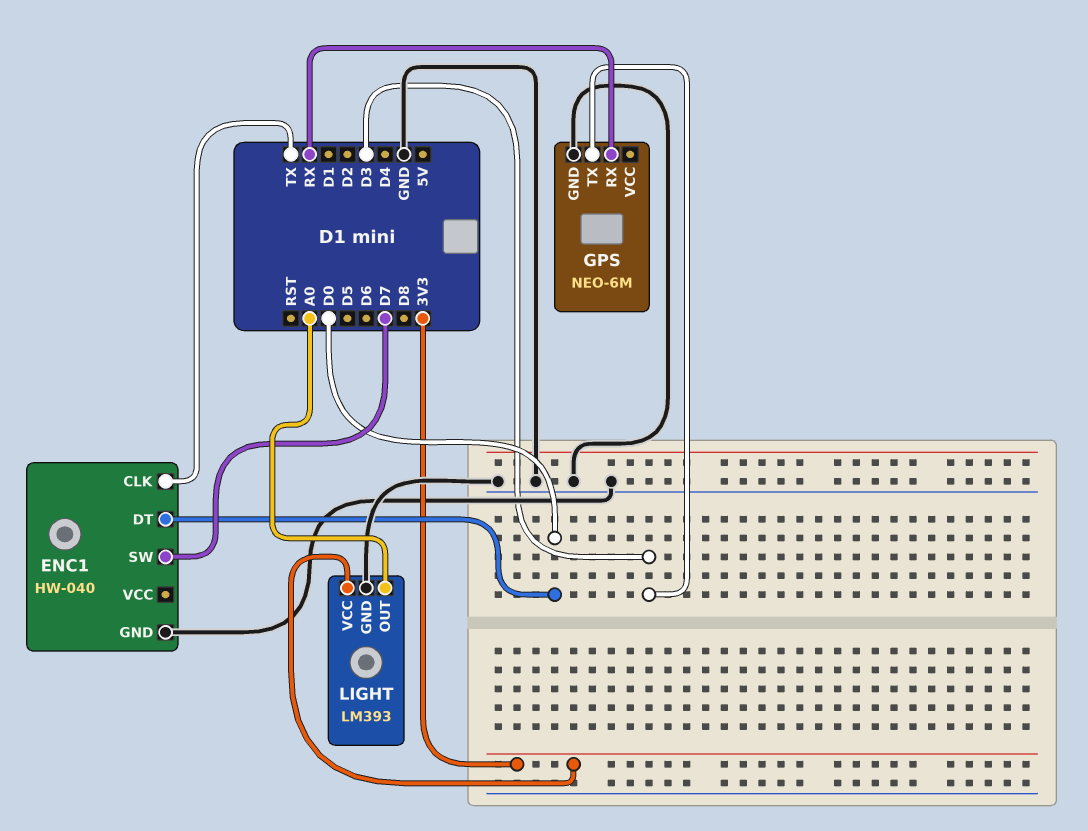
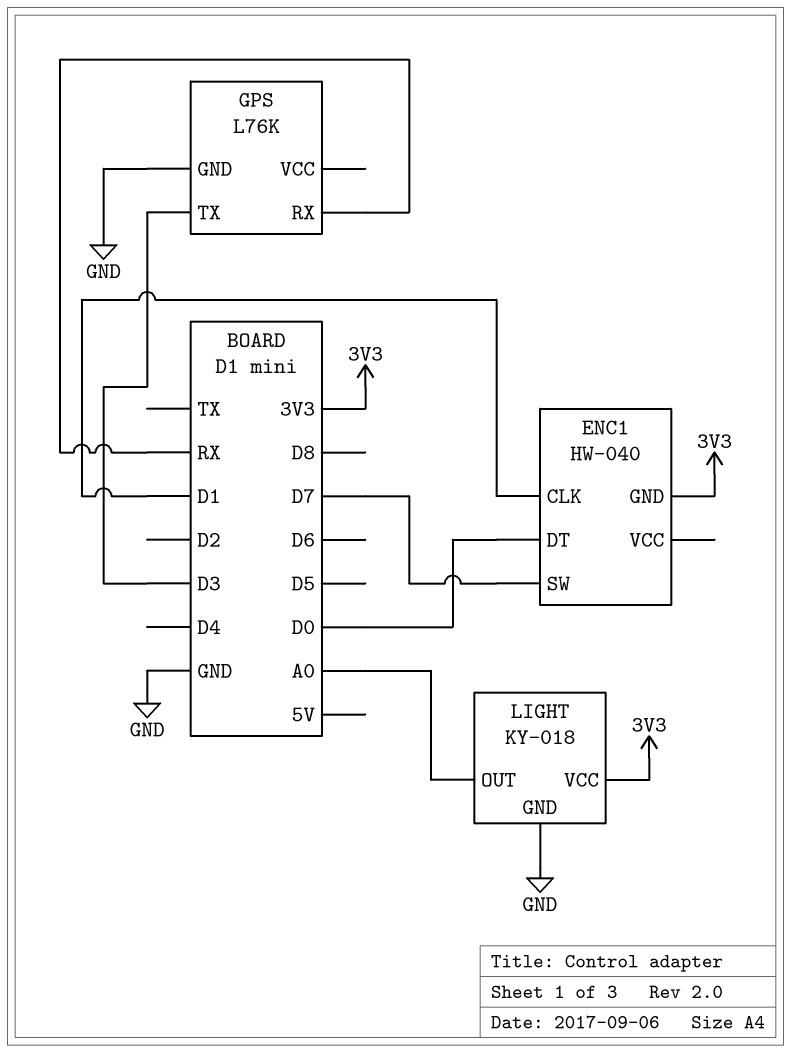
ENC1 pin CLK: TX -> D1
ENC1 pin GND: GND -> 3V3
GPS: NEO-6M -> L76K
LIGHT: LM393 -> KY-018

